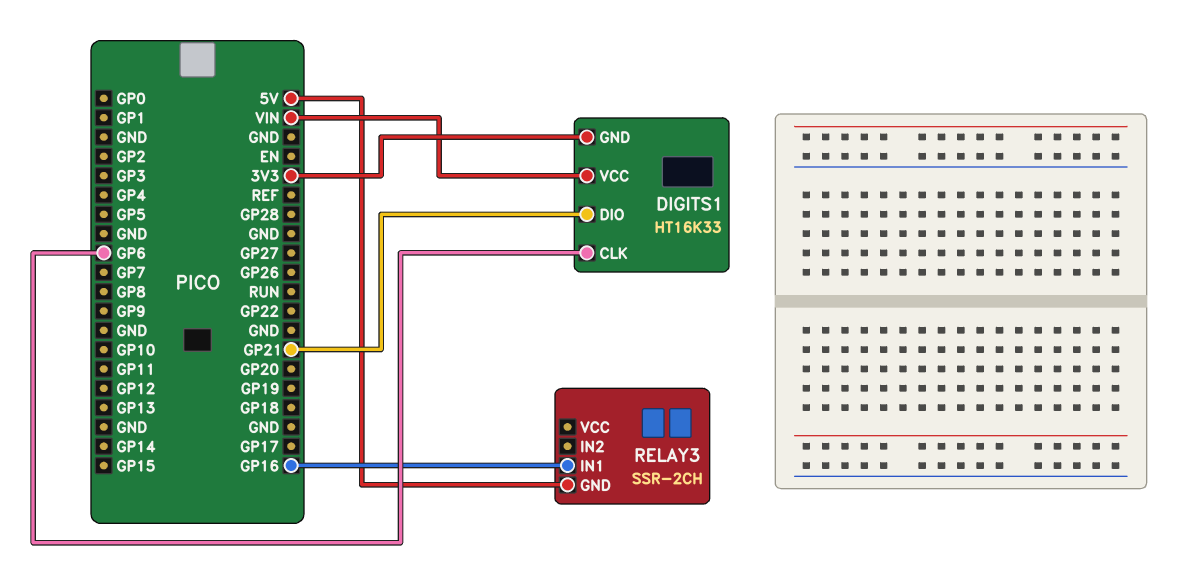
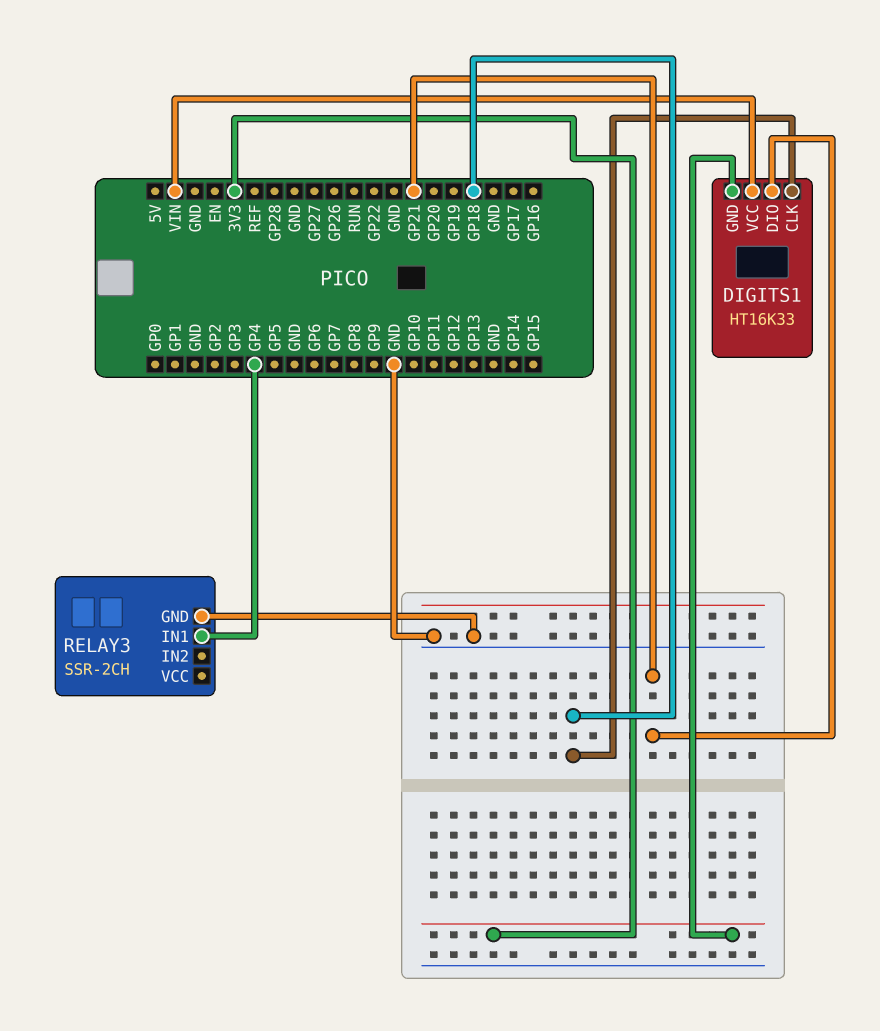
DIGITS1 pin CLK: GP6 -> GP18
RELAY3 pin GND: 5V -> GND
RELAY3 pin IN1: GP16 -> GP4

